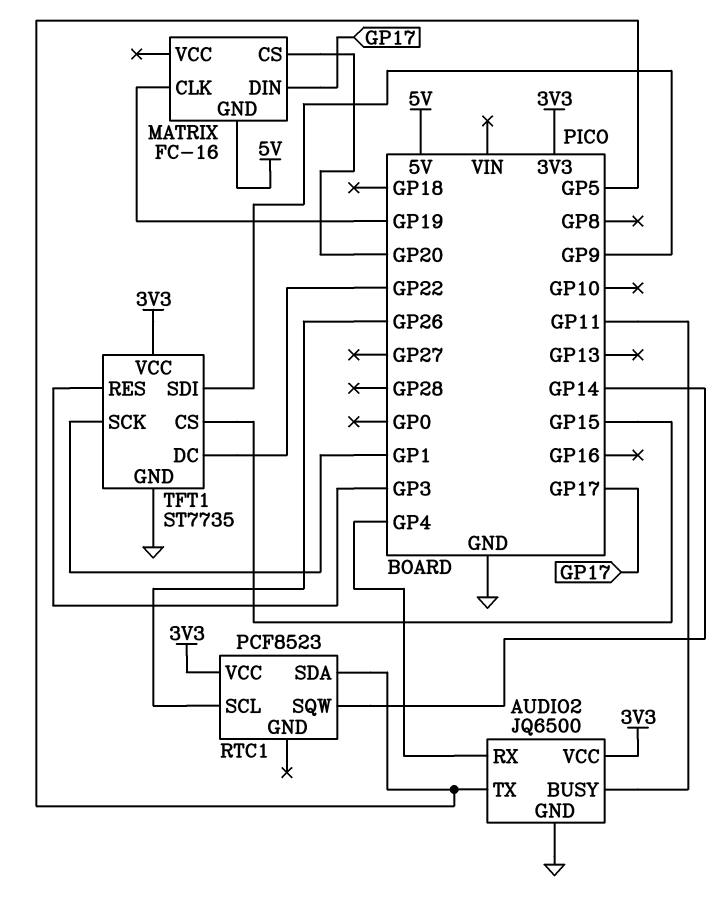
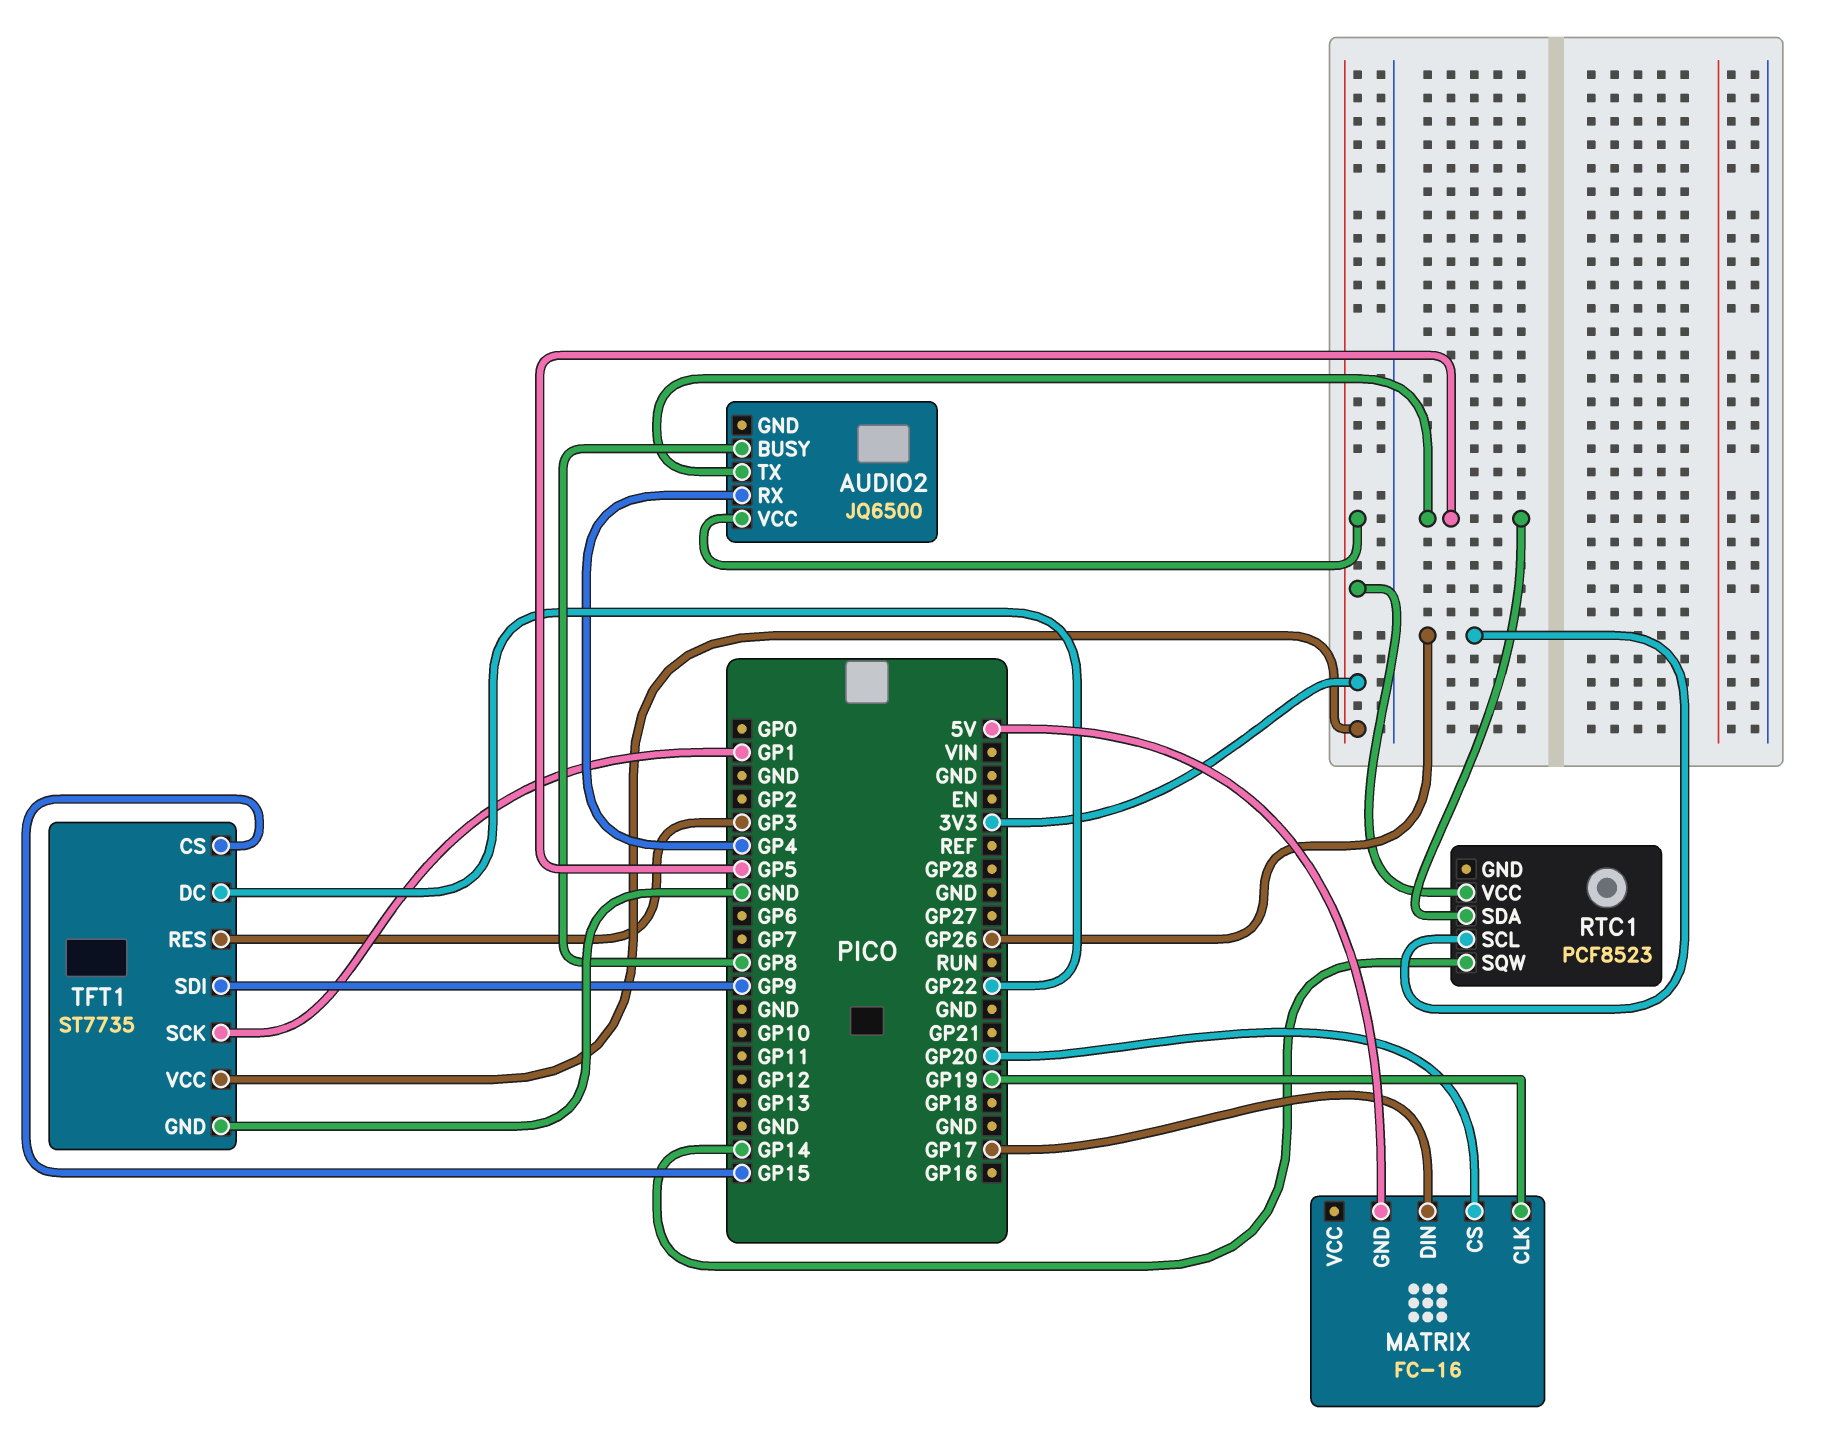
AUDIO2 pin BUSY: GP11 -> GP8
AUDIO2 pin GND: GND -> none

